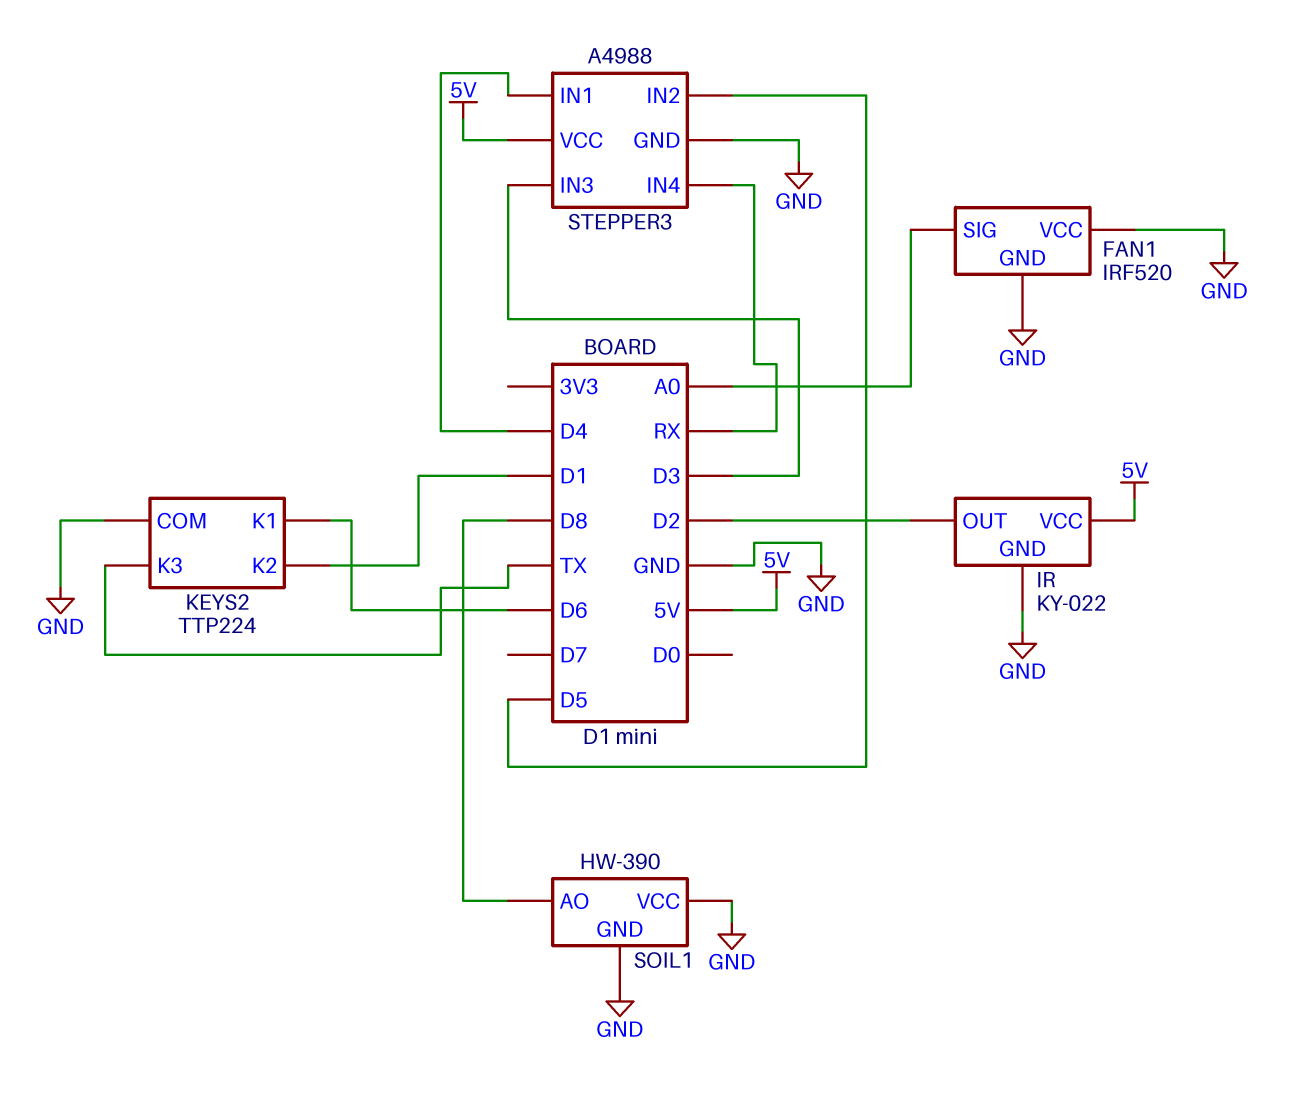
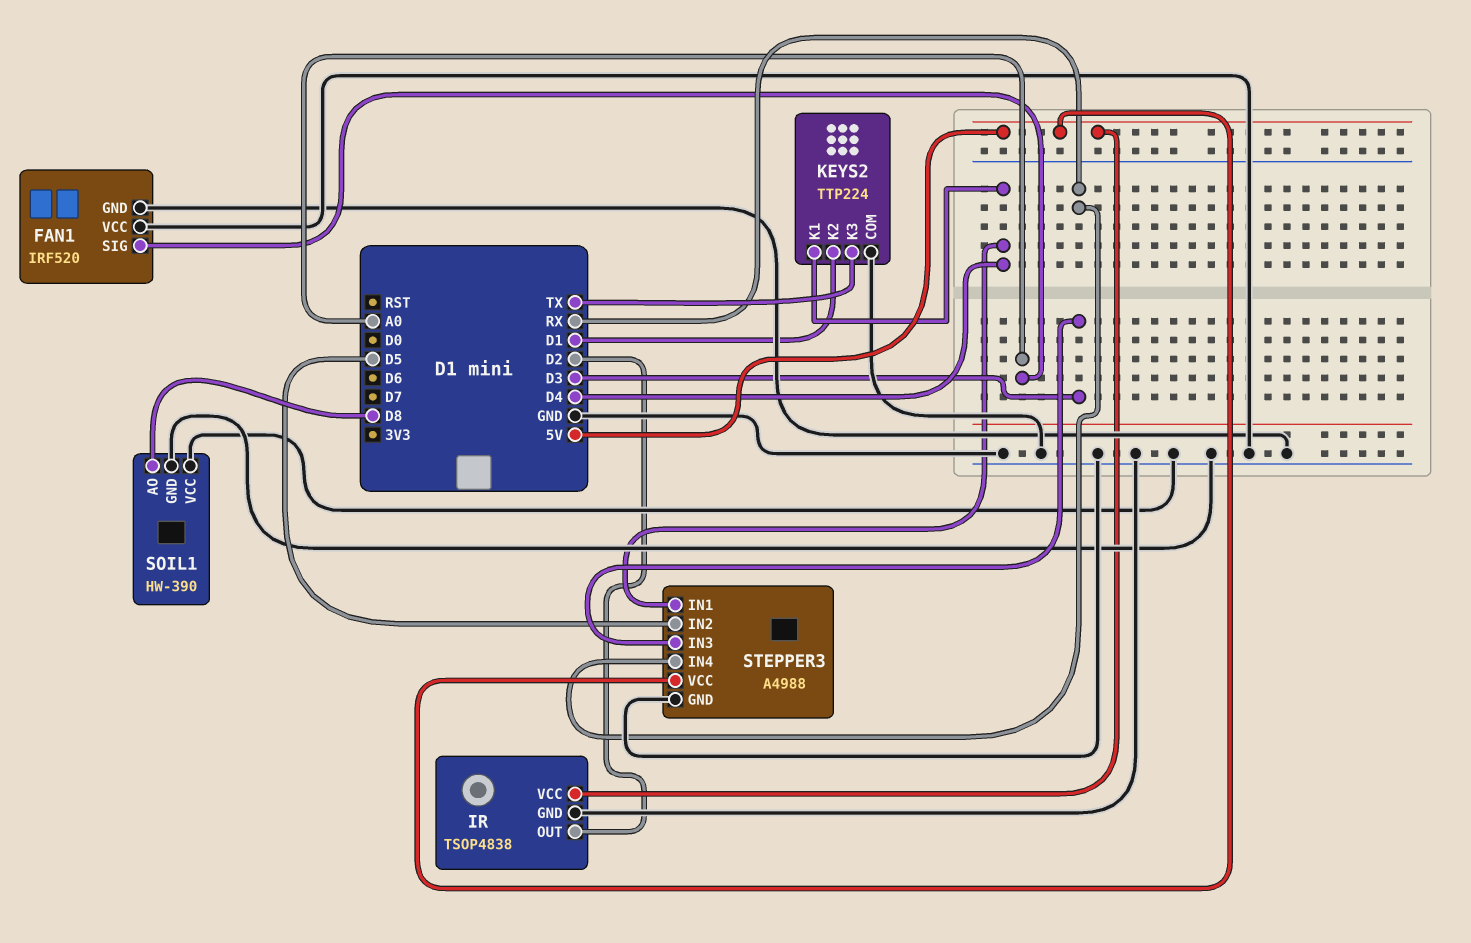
IR: KY-022 -> TSOP4838
KEYS2 pin K1: D6 -> D4

